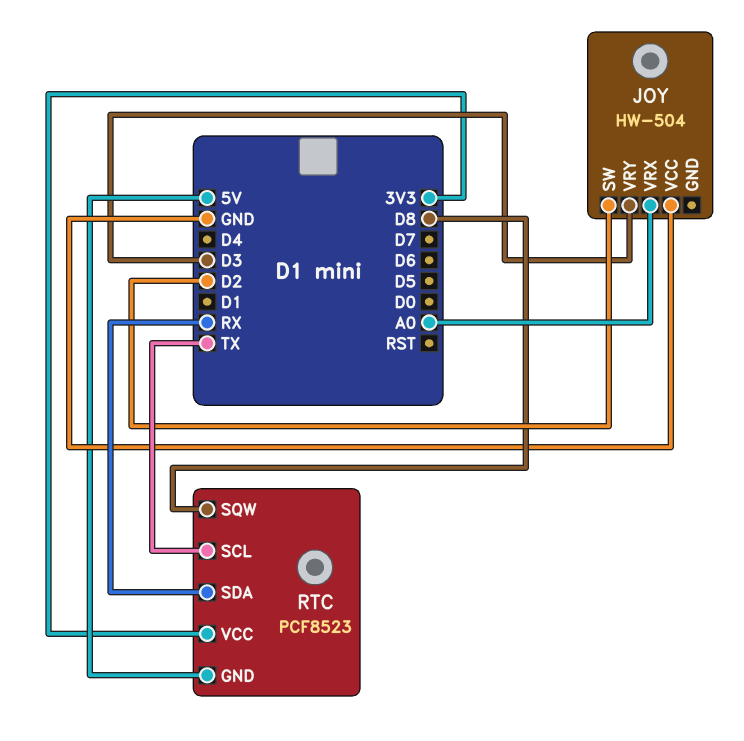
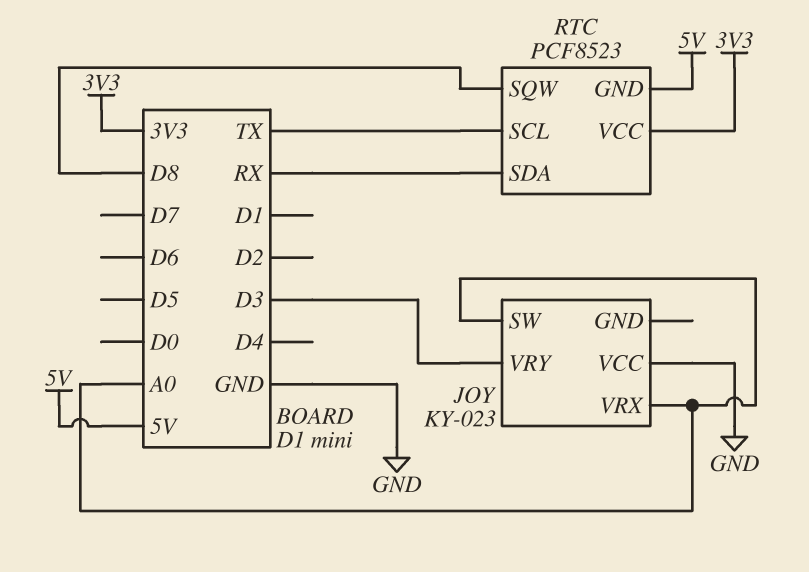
JOY: HW-504 -> KY-023
JOY pin SW: D2 -> A0

